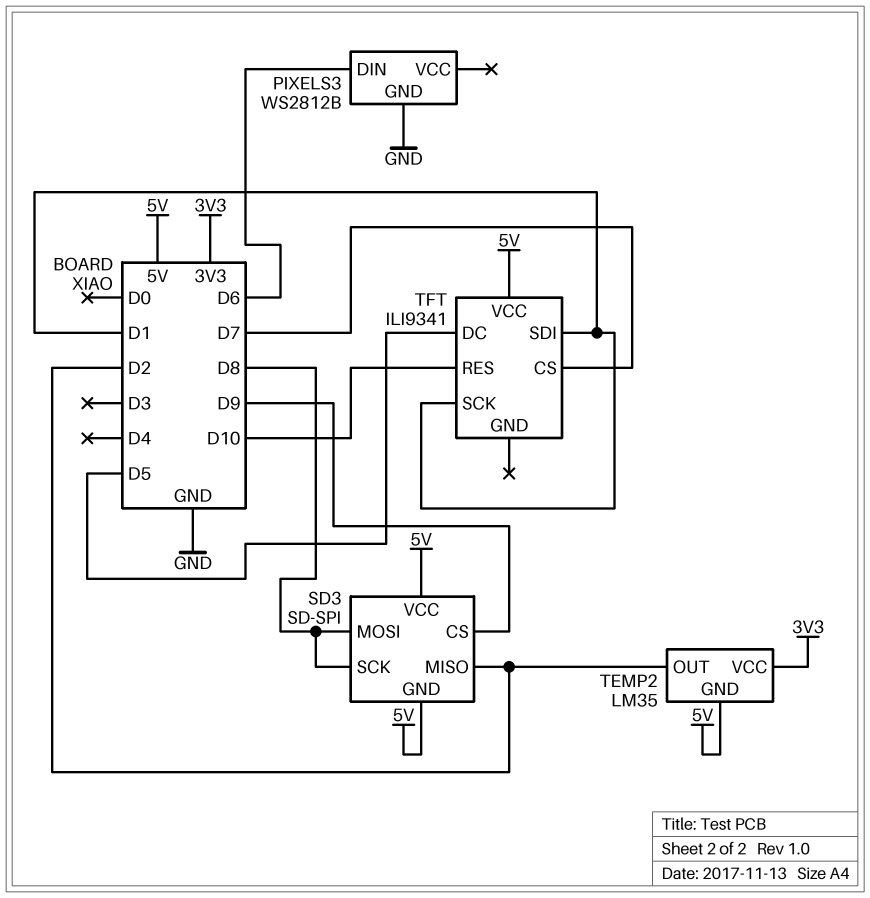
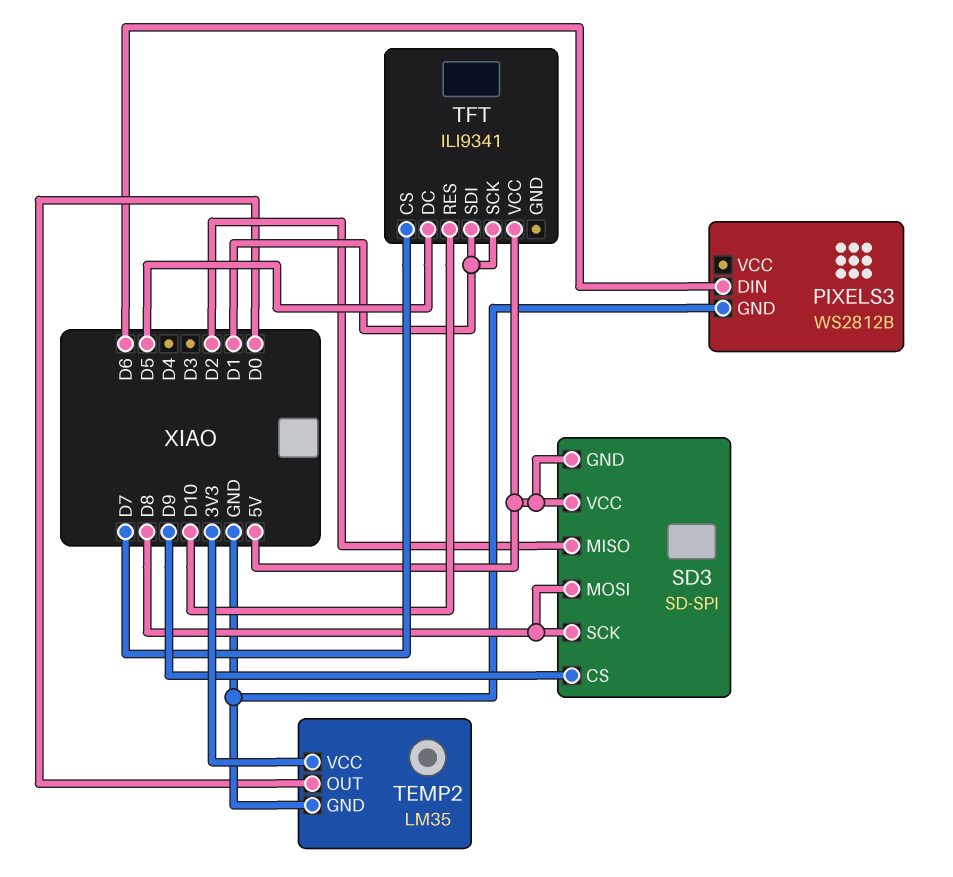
TEMP2 pin GND: 5V -> GND
TEMP2 pin OUT: D2 -> D0

